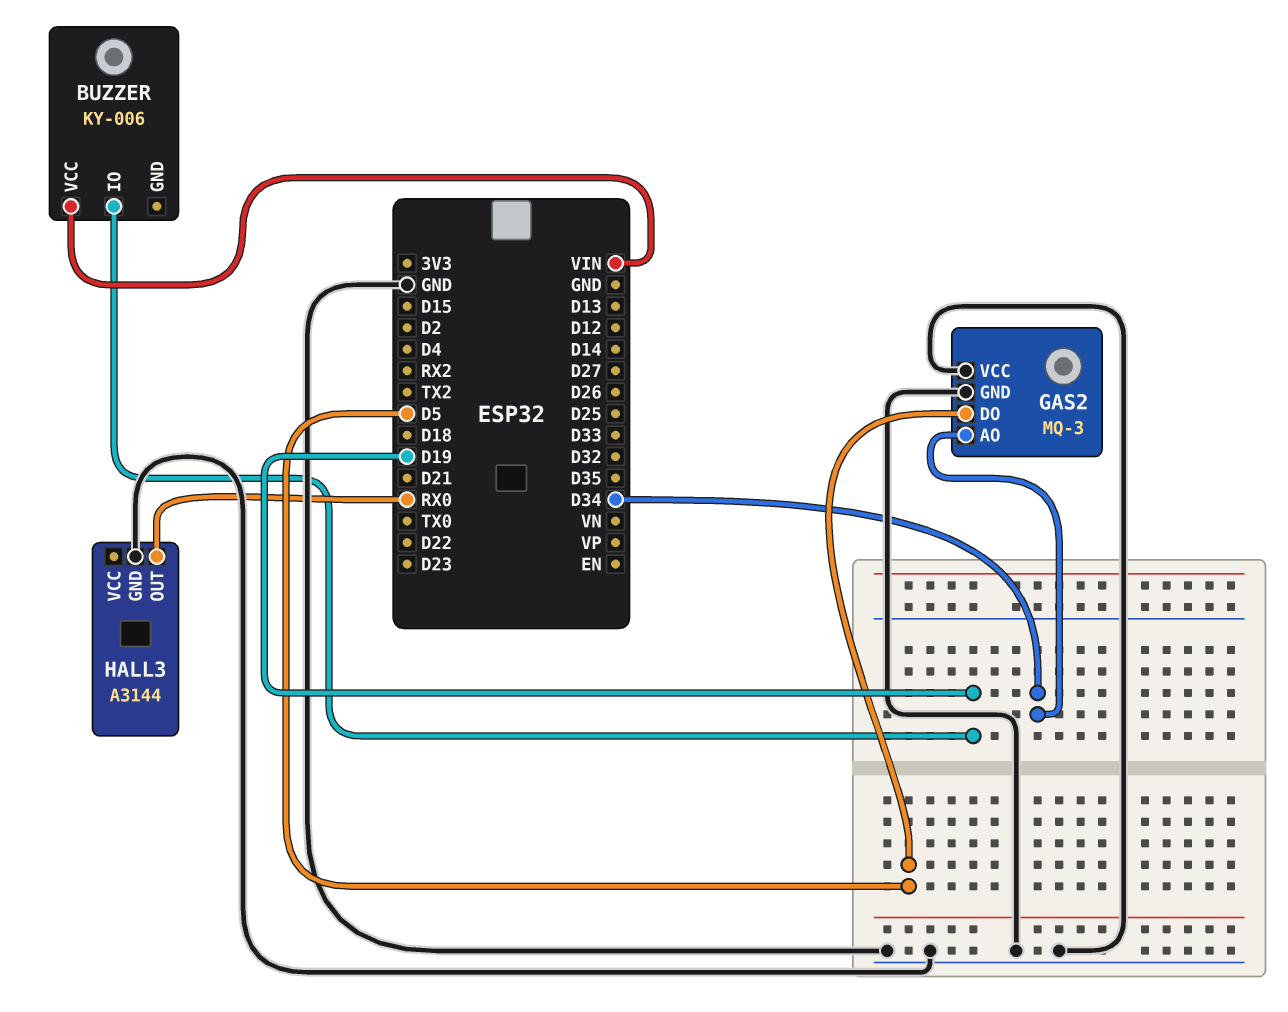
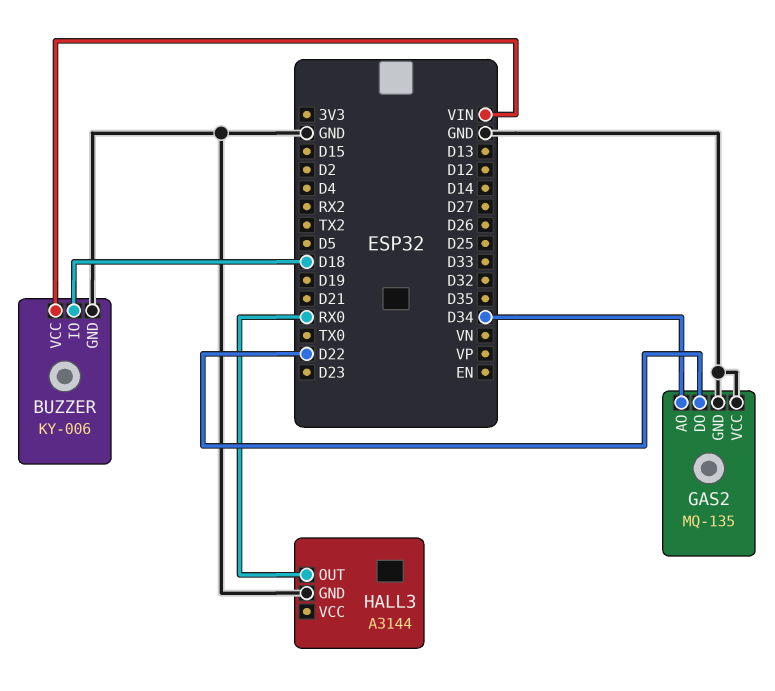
BUZZER pin GND: none -> GND
BUZZER pin IO: D19 -> D18
GAS2: MQ-3 -> MQ-135
GAS2 pin DO: D5 -> D22

